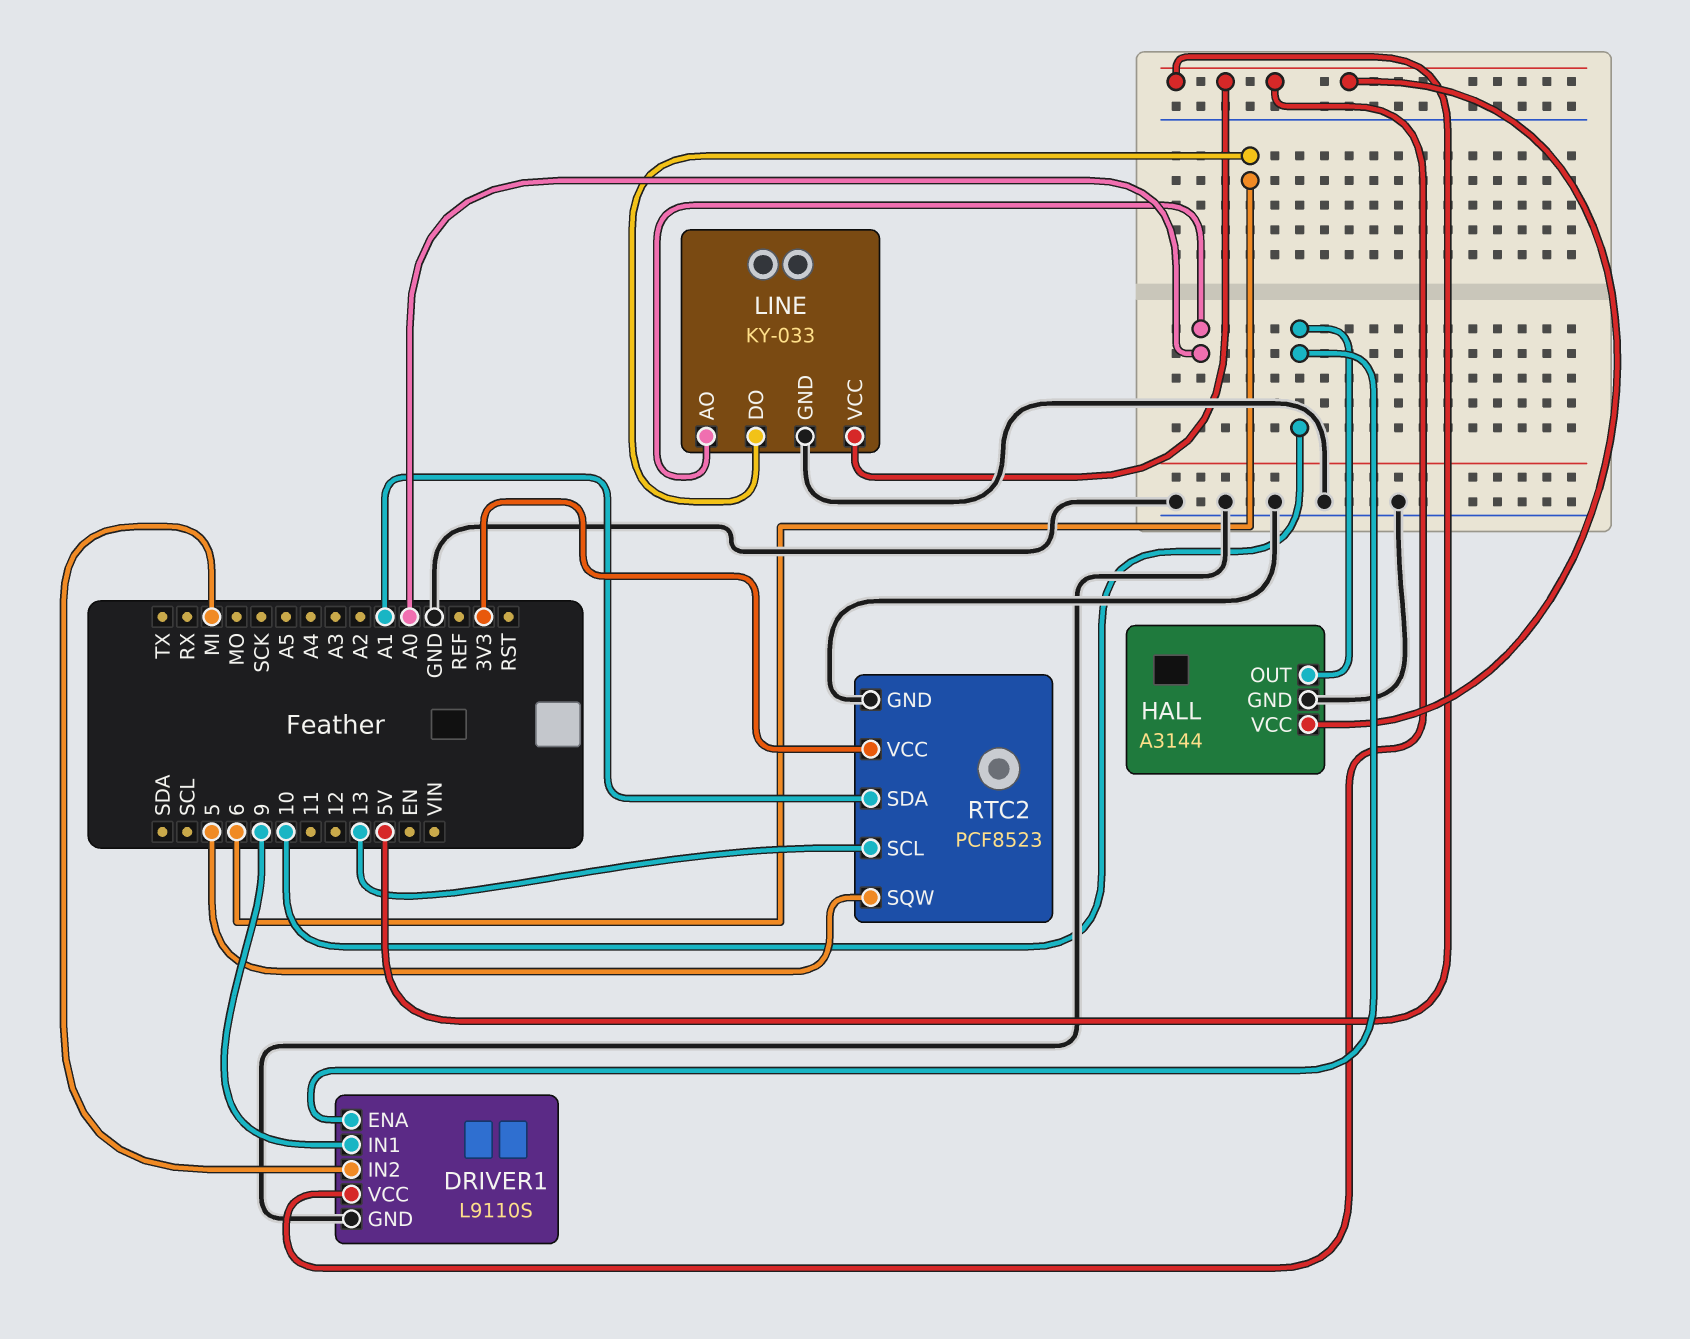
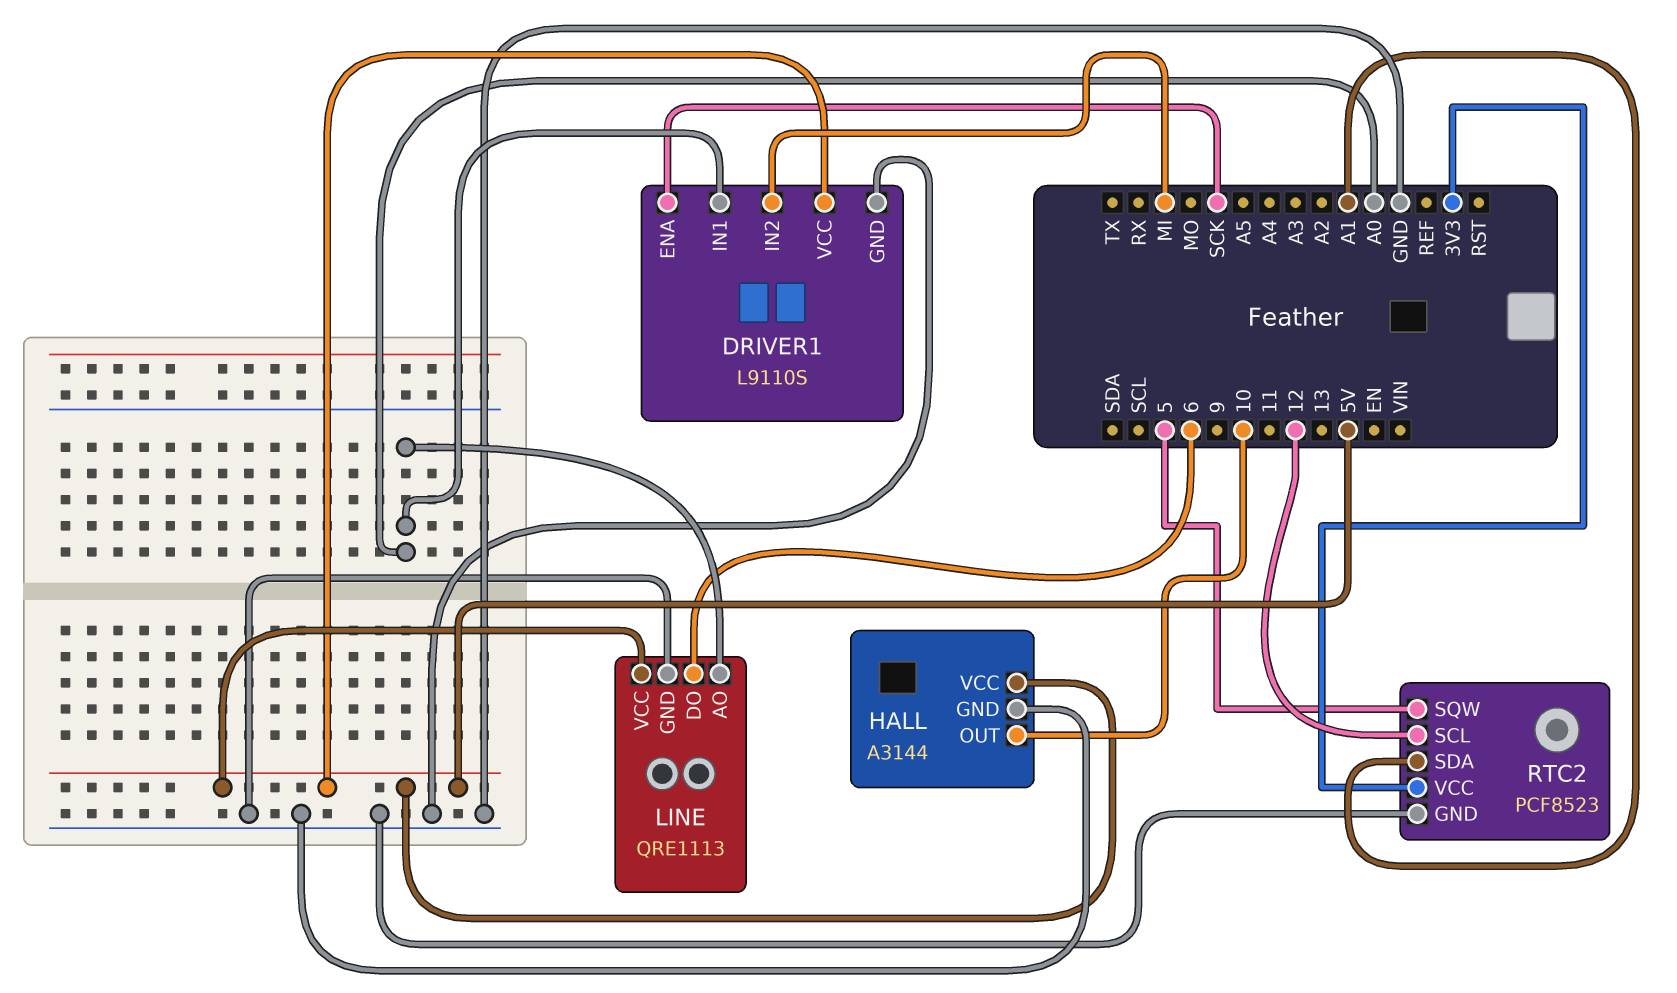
DRIVER1 pin ENA: 10 -> SCK
DRIVER1 pin IN1: 9 -> A0
LINE: KY-033 -> QRE1113
RTC2 pin SCL: 13 -> 12

